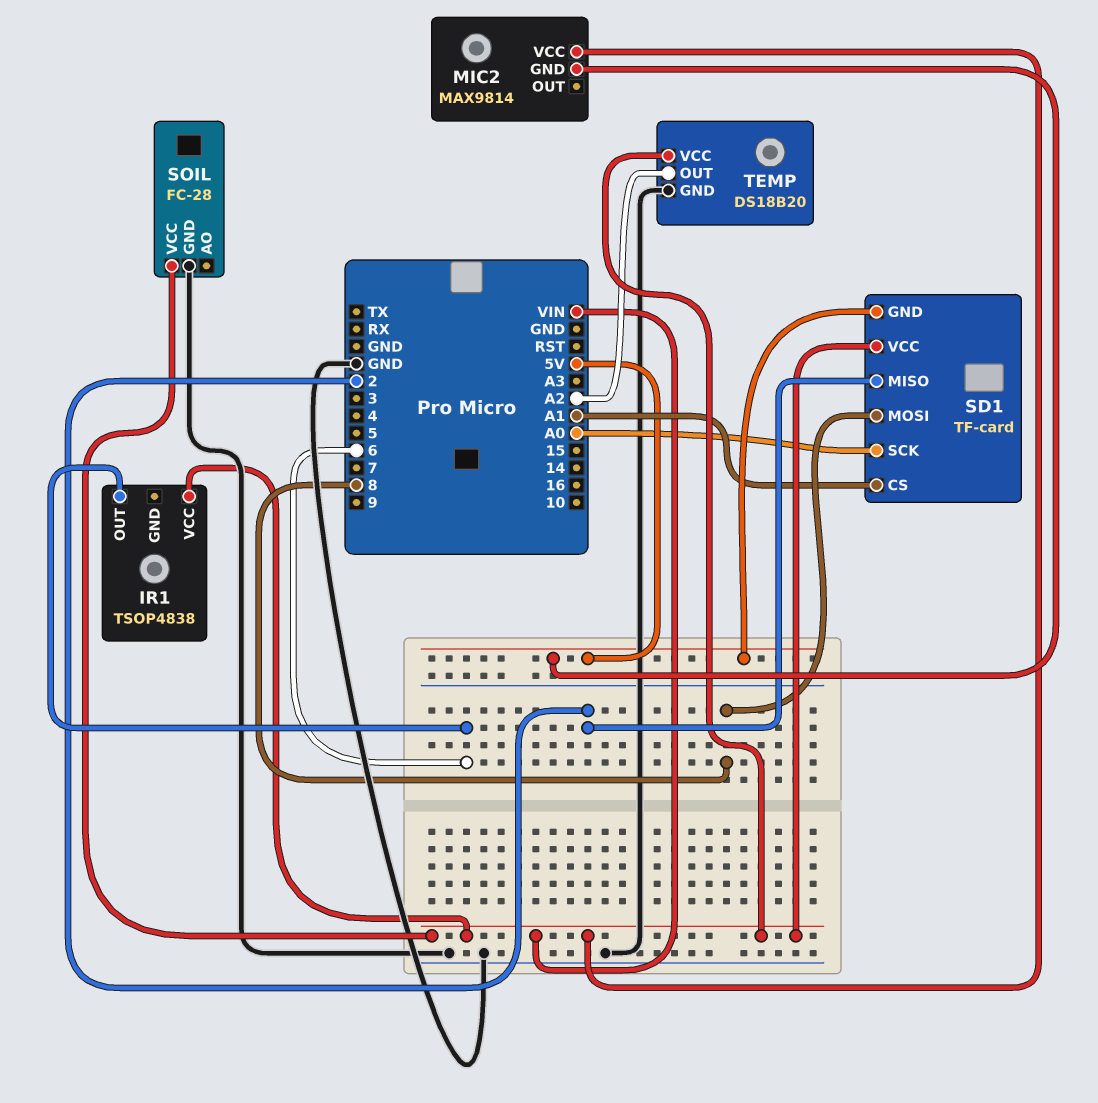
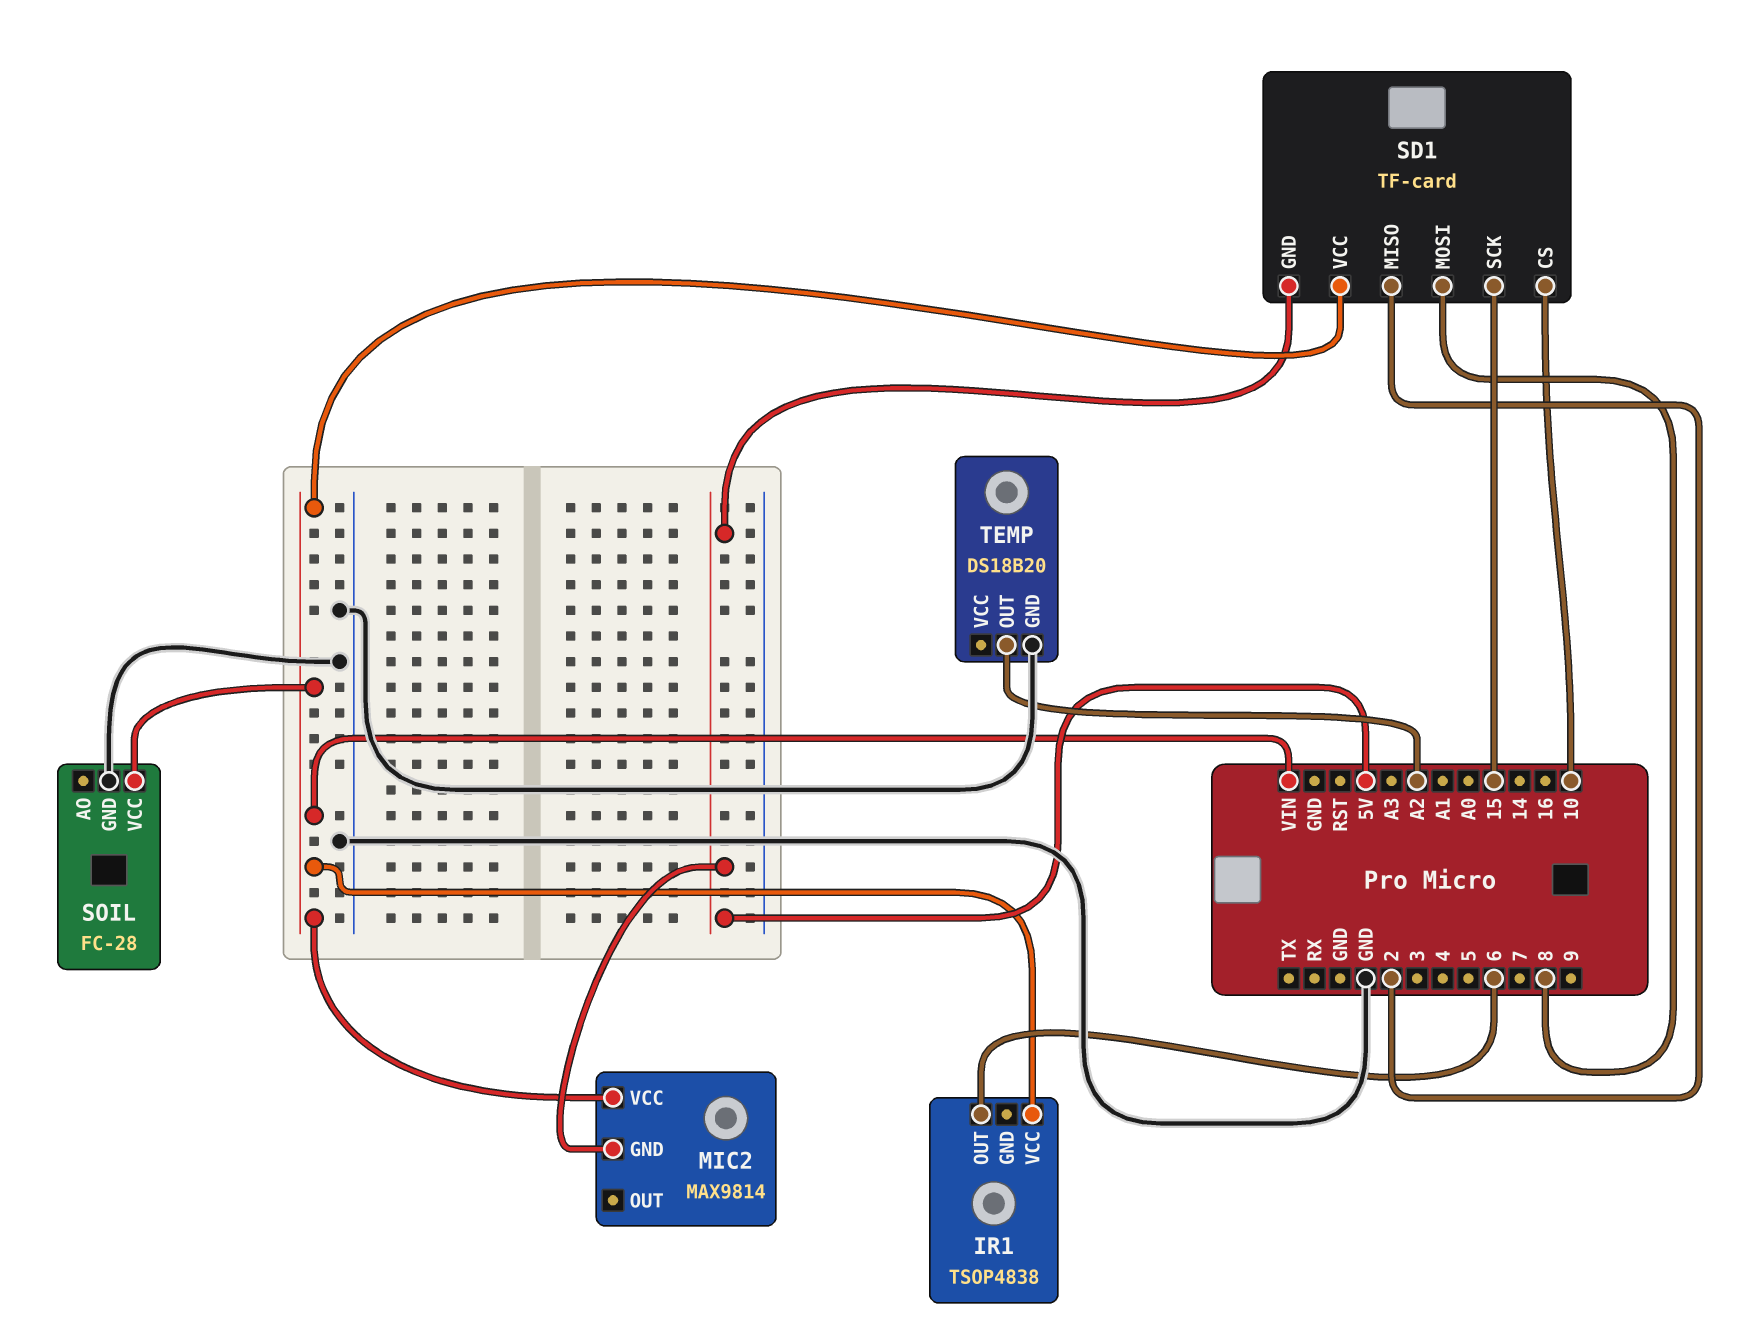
SD1 pin CS: A1 -> 10
SD1 pin SCK: A0 -> 15
TEMP pin VCC: VIN -> none

